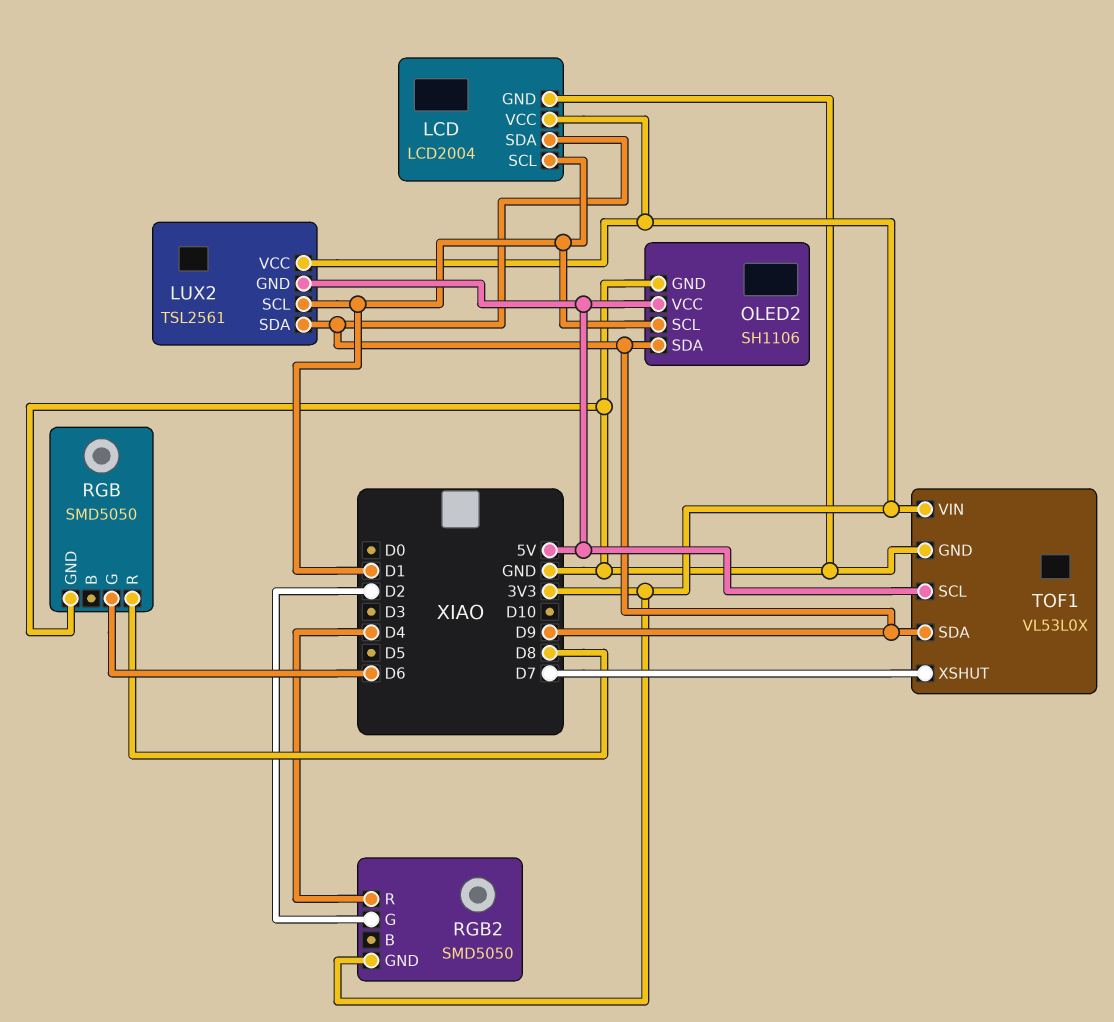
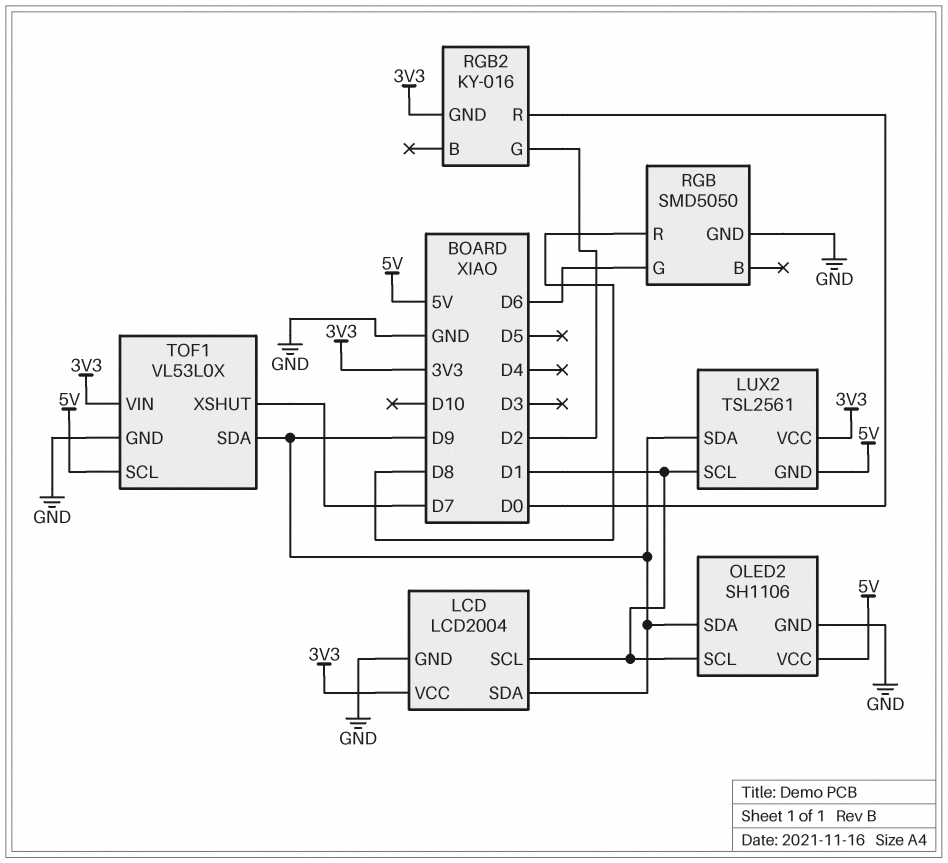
RGB2: SMD5050 -> KY-016
RGB2 pin R: D4 -> D0

